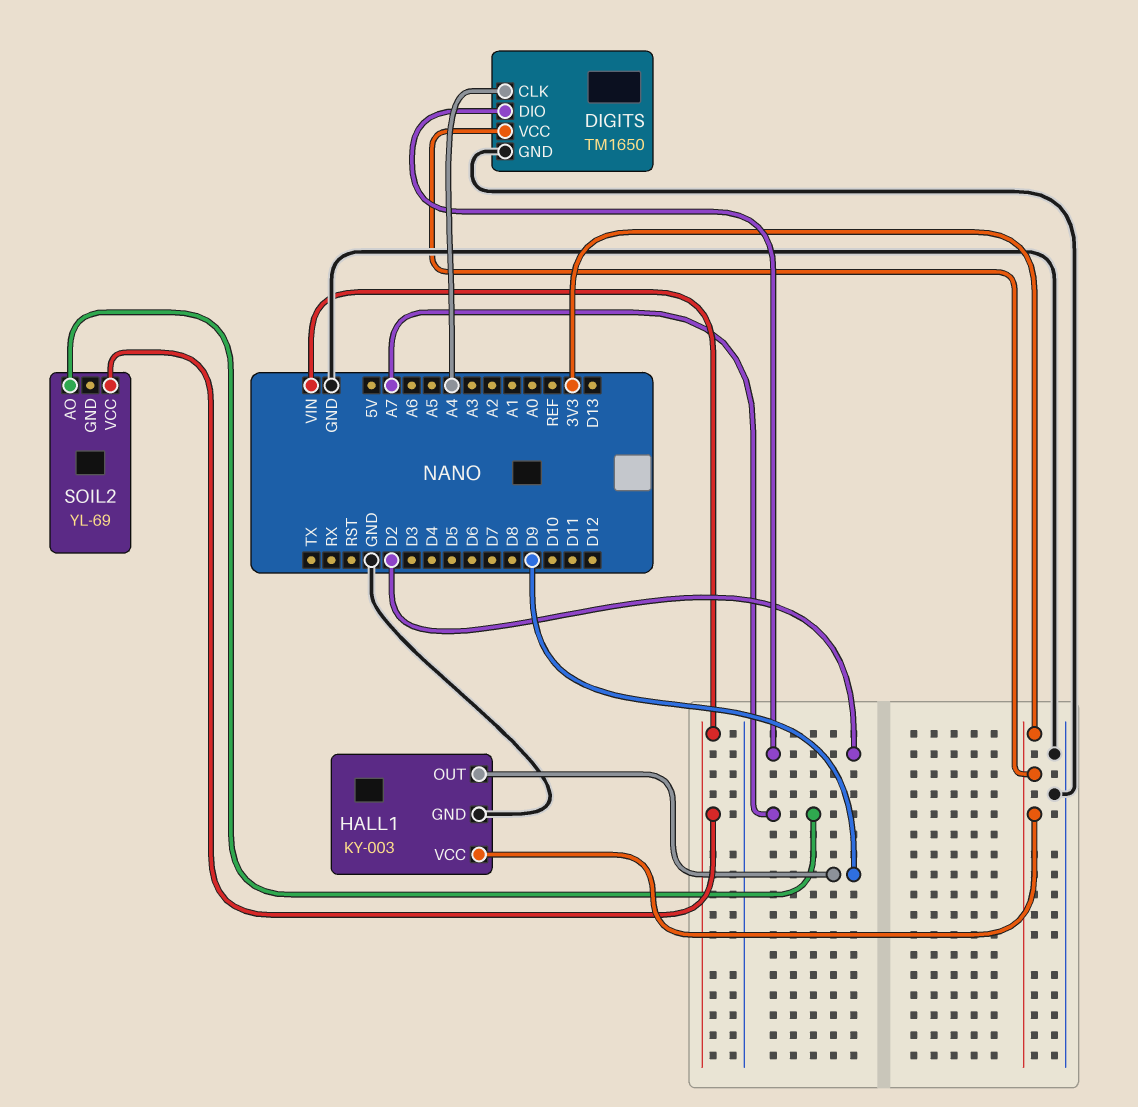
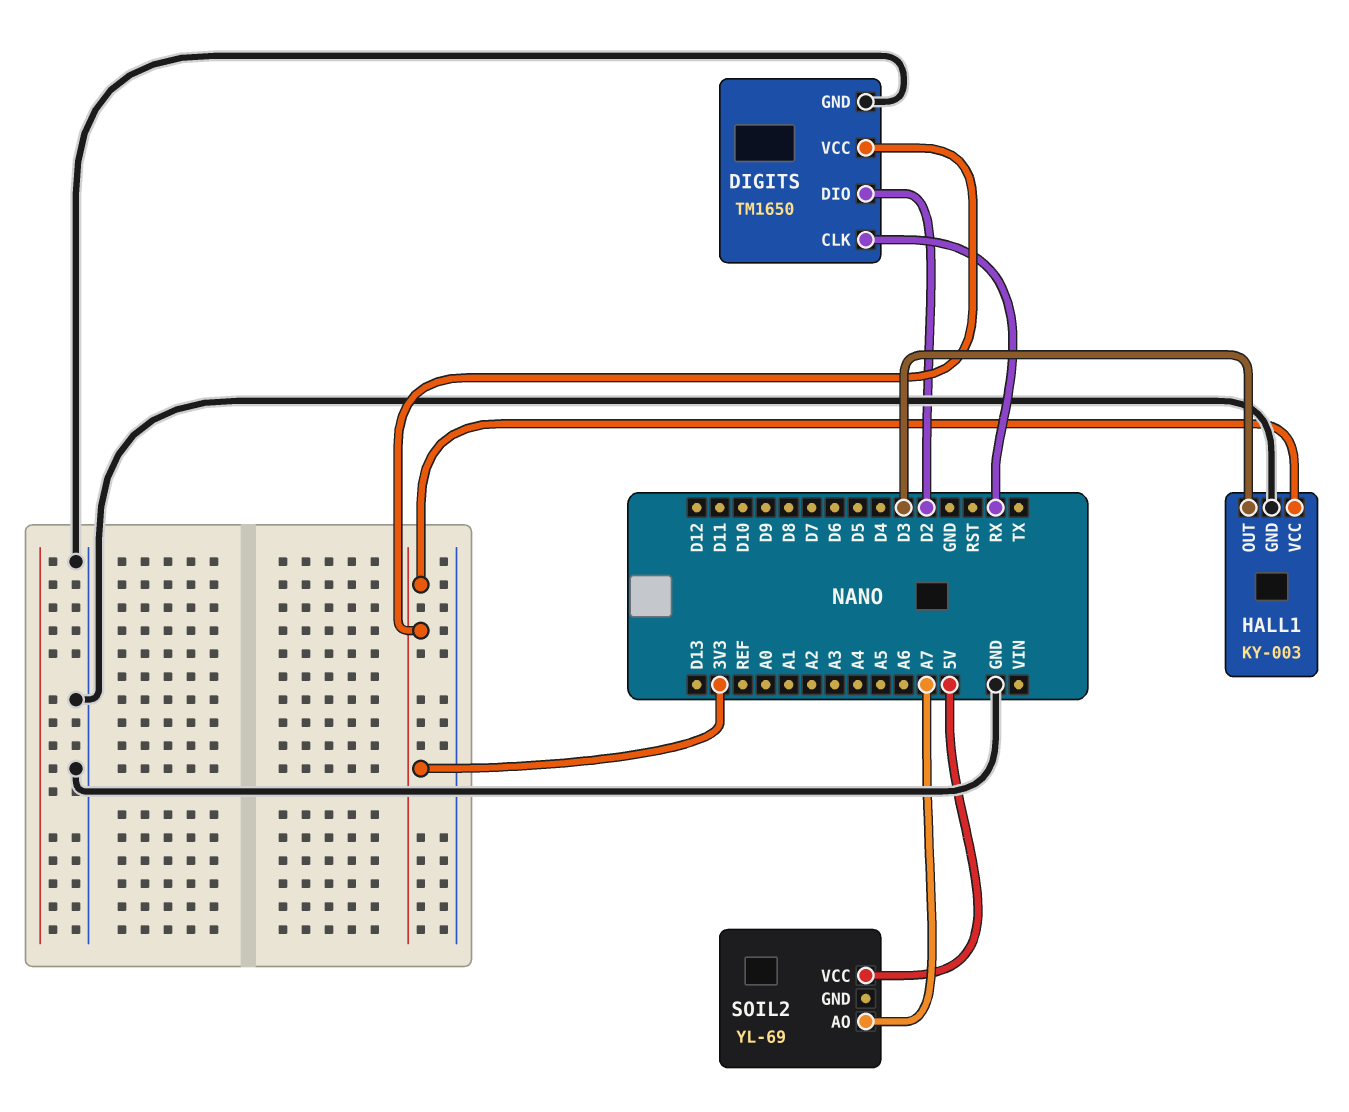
DIGITS pin CLK: A4 -> RX
HALL1 pin OUT: D9 -> D3
SOIL2 pin VCC: VIN -> 5V

